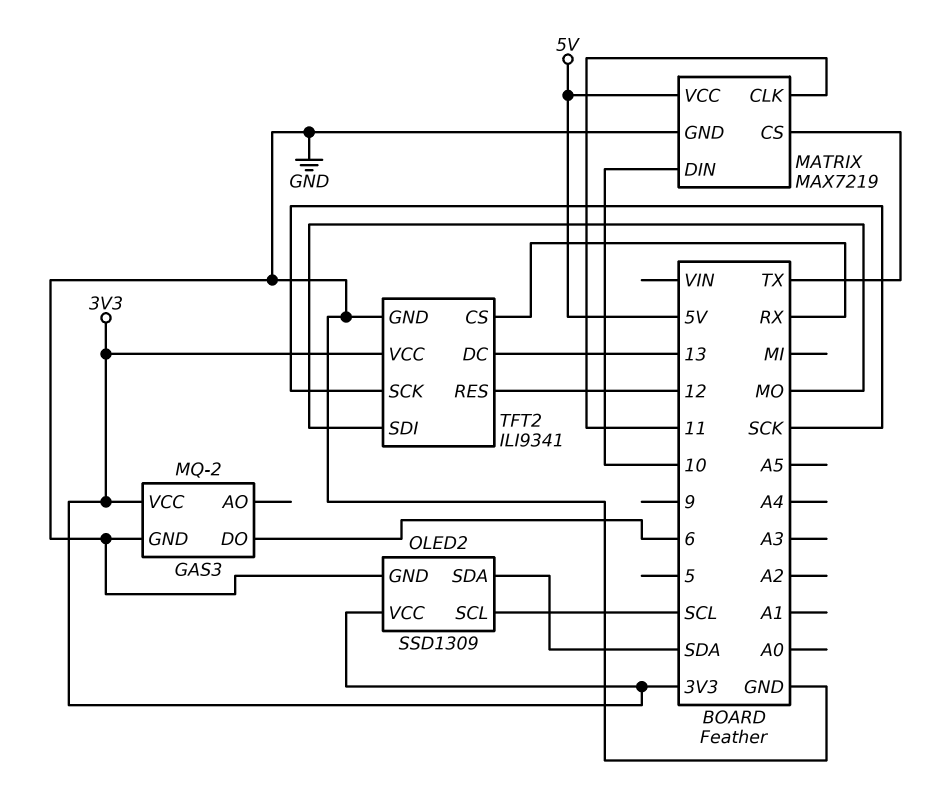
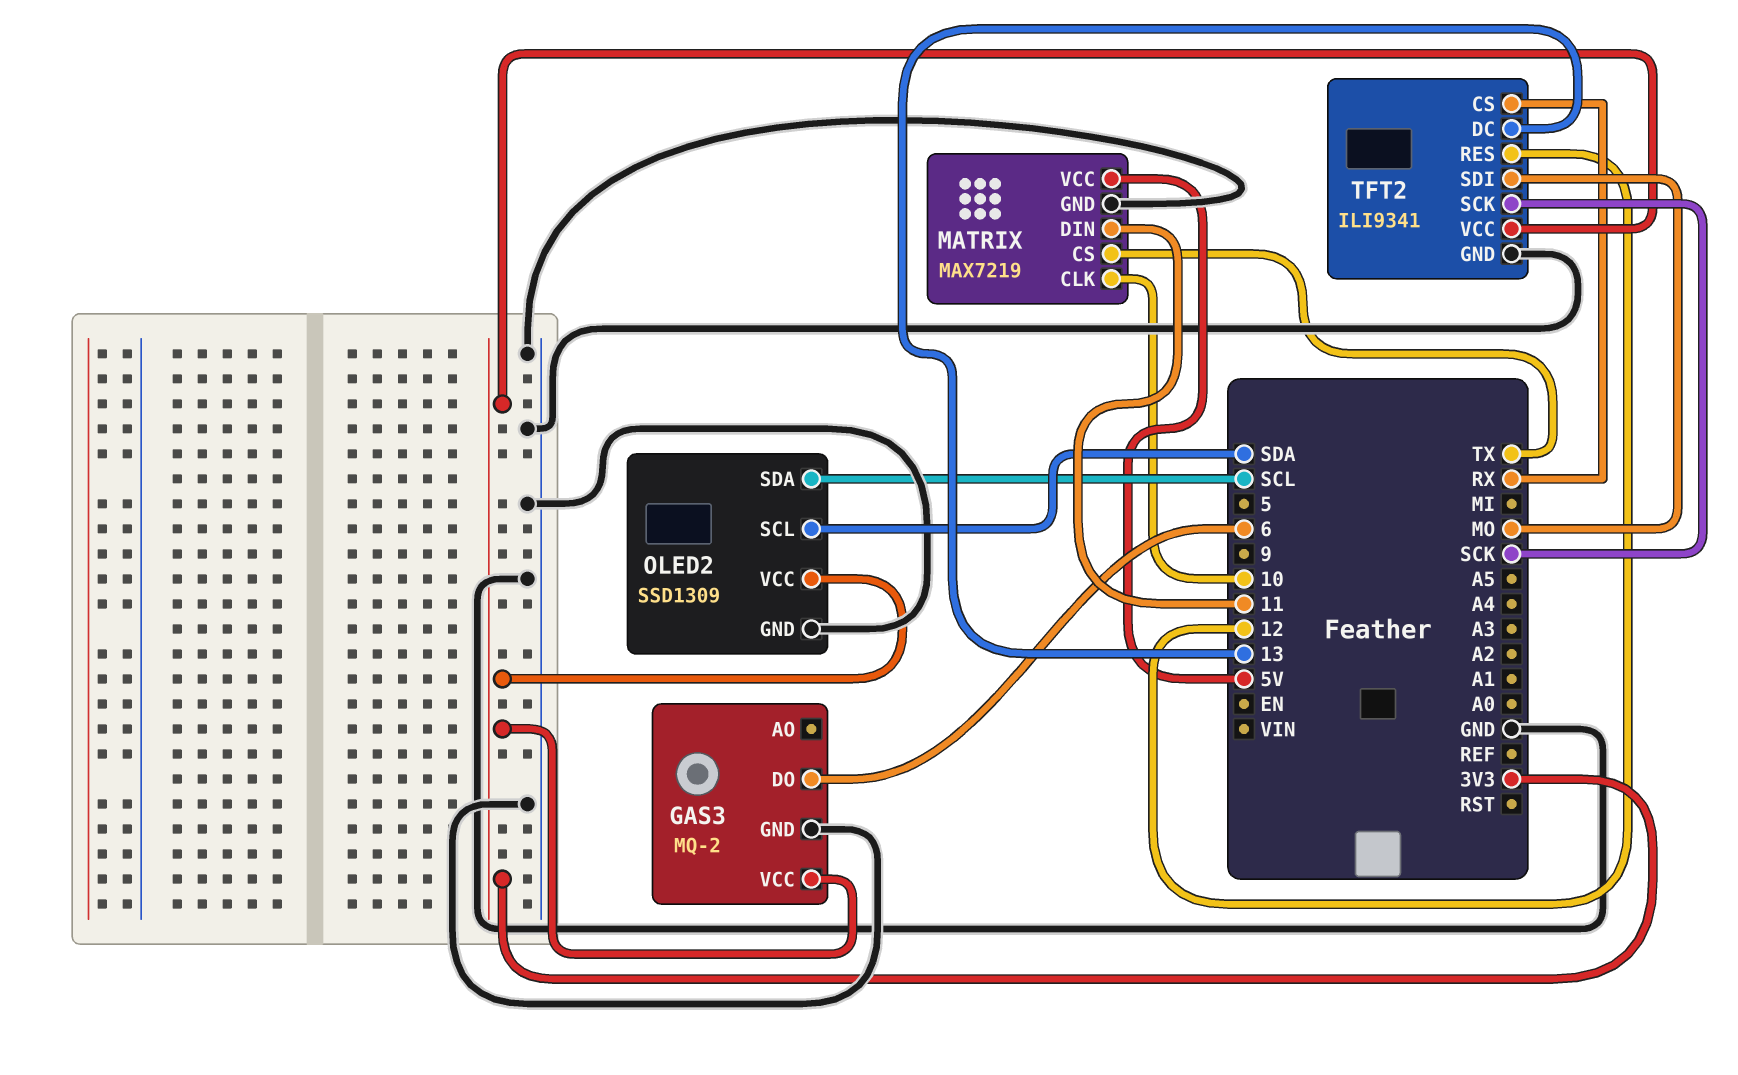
MATRIX pin CLK: 11 -> 10
MATRIX pin DIN: 10 -> 11
OLED2 pin SCL: SCL -> SDA
OLED2 pin SDA: SDA -> SCL

